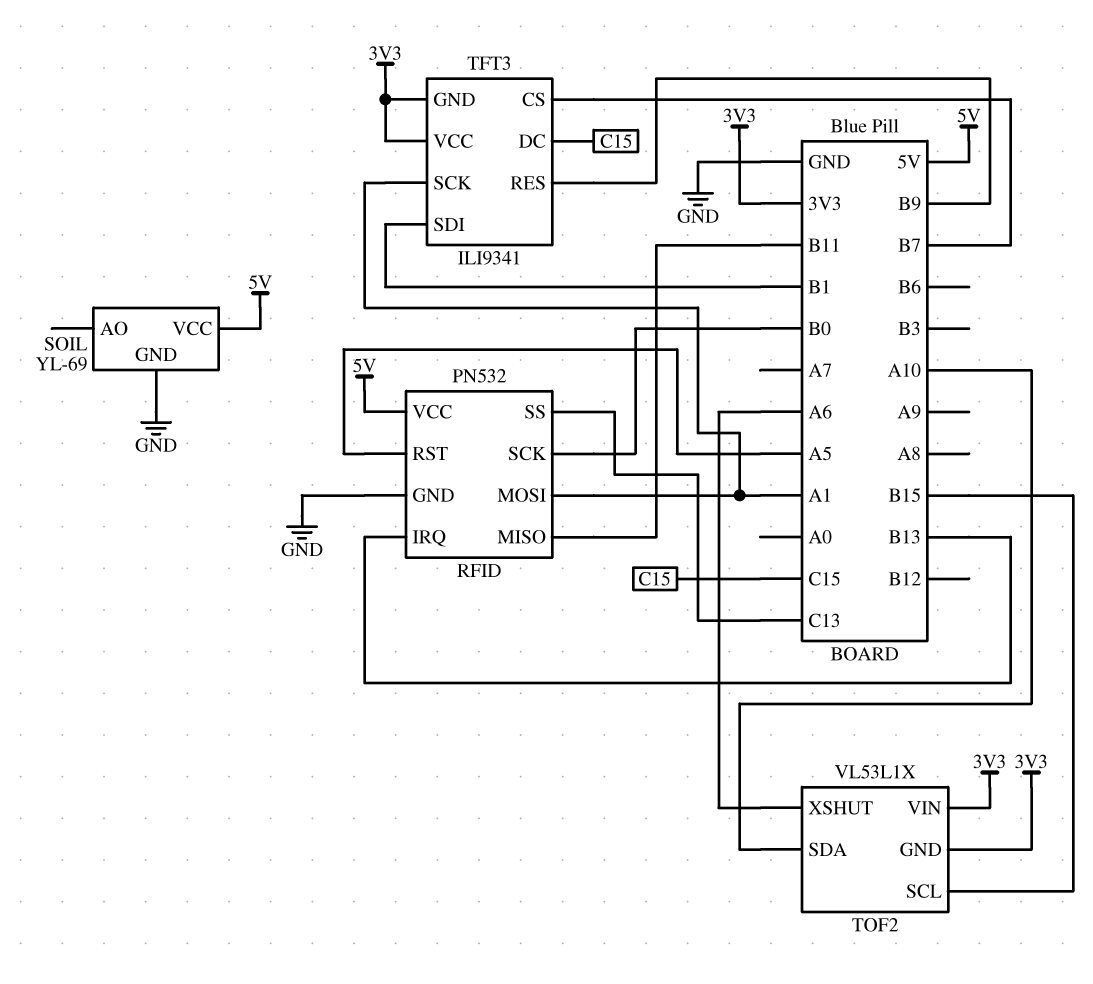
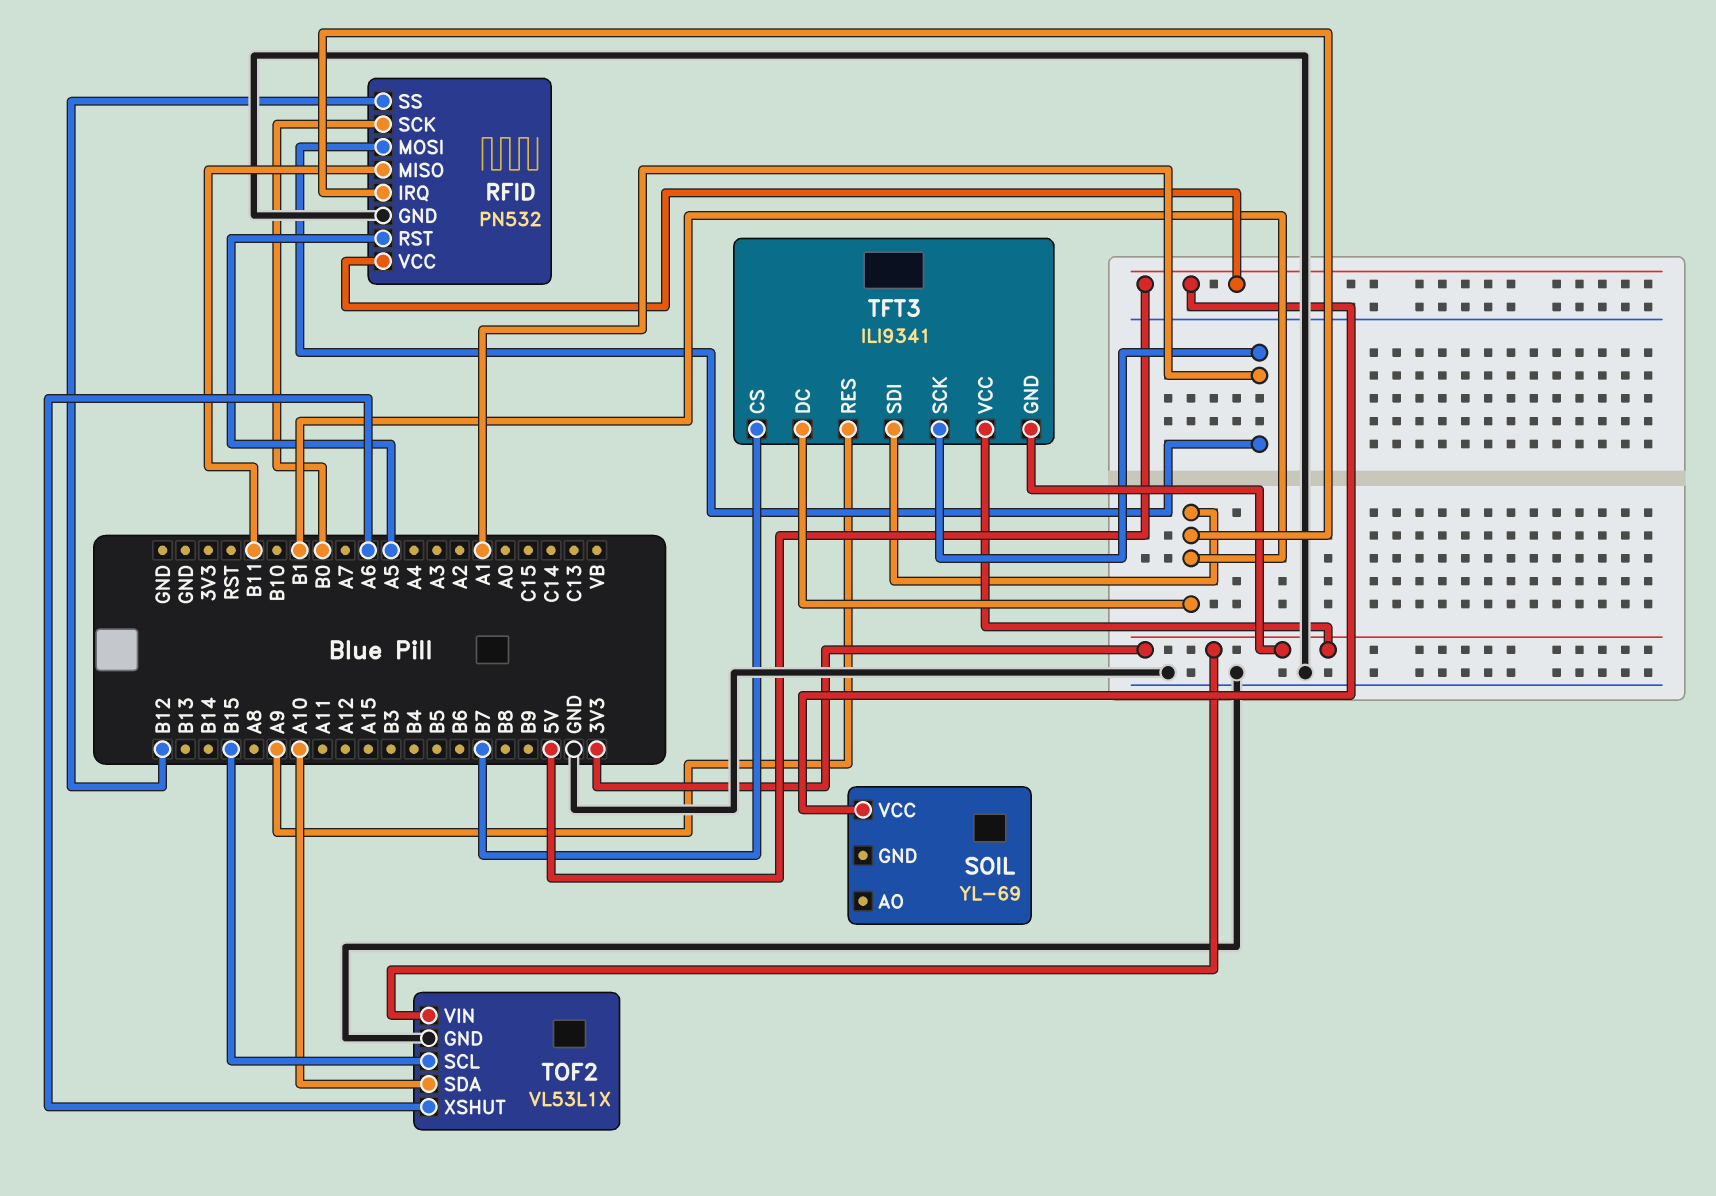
RFID pin IRQ: B13 -> B1
RFID pin SS: C13 -> B12
SOIL pin GND: GND -> none
TFT3 pin DC: C15 -> B1
TFT3 pin RES: B9 -> A9
TOF2 pin GND: 3V3 -> GND

